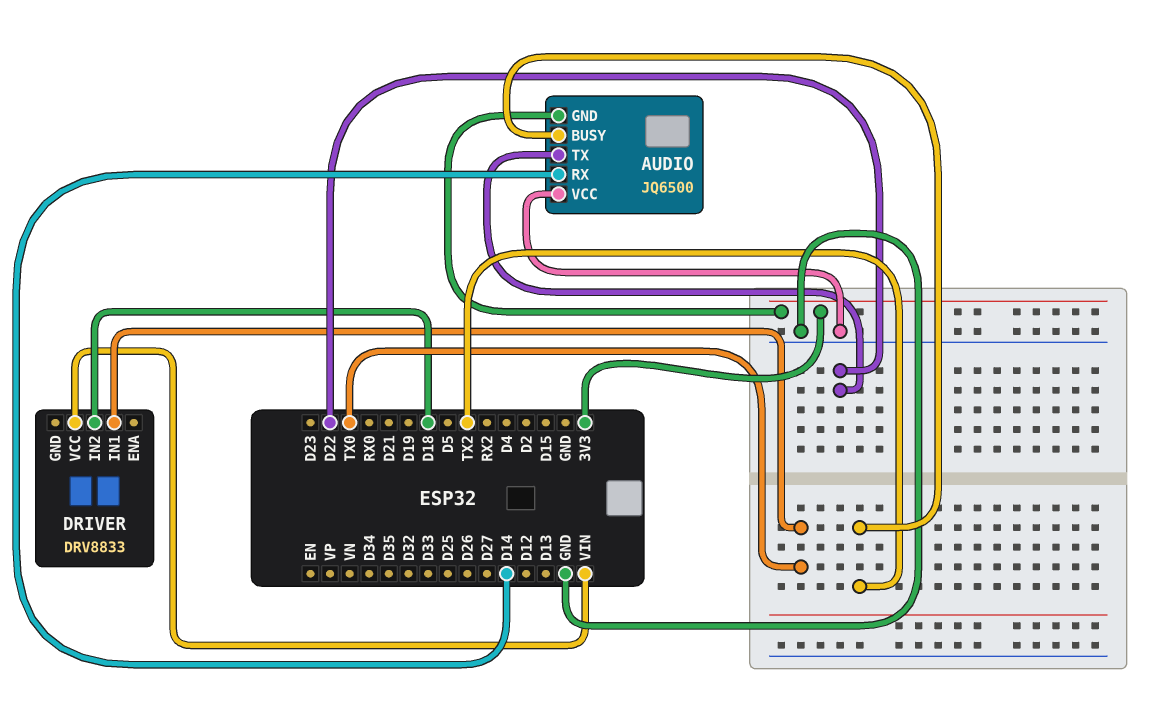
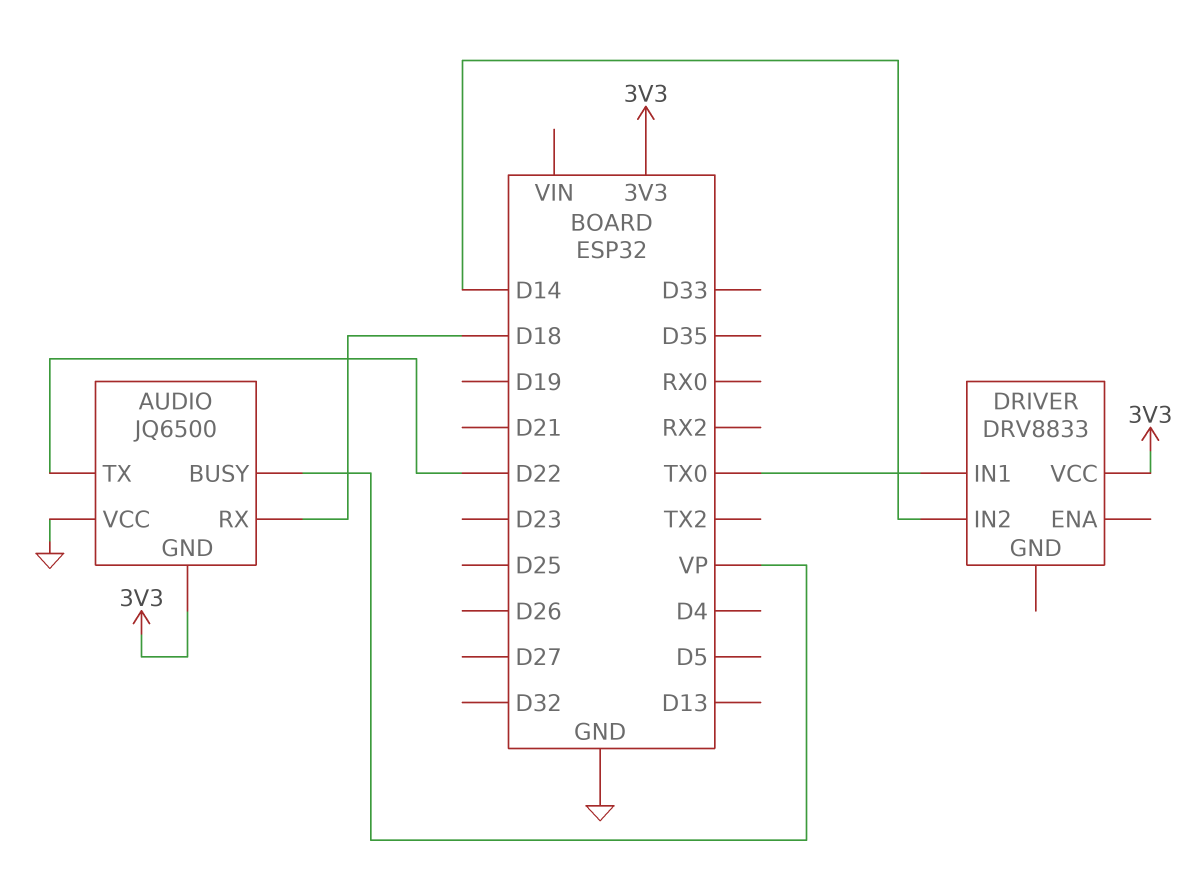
AUDIO pin BUSY: TX2 -> VP
AUDIO pin RX: D14 -> D18
DRIVER pin IN2: D18 -> D14
DRIVER pin VCC: VIN -> 3V3

